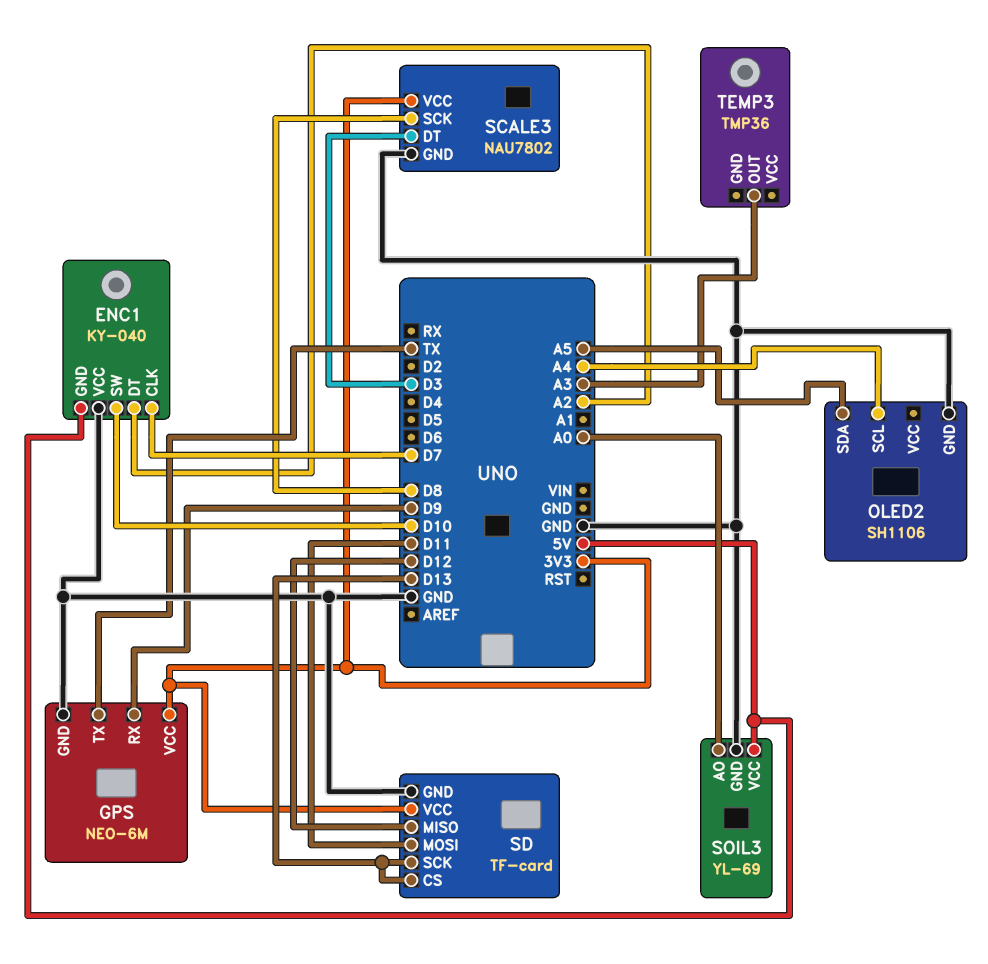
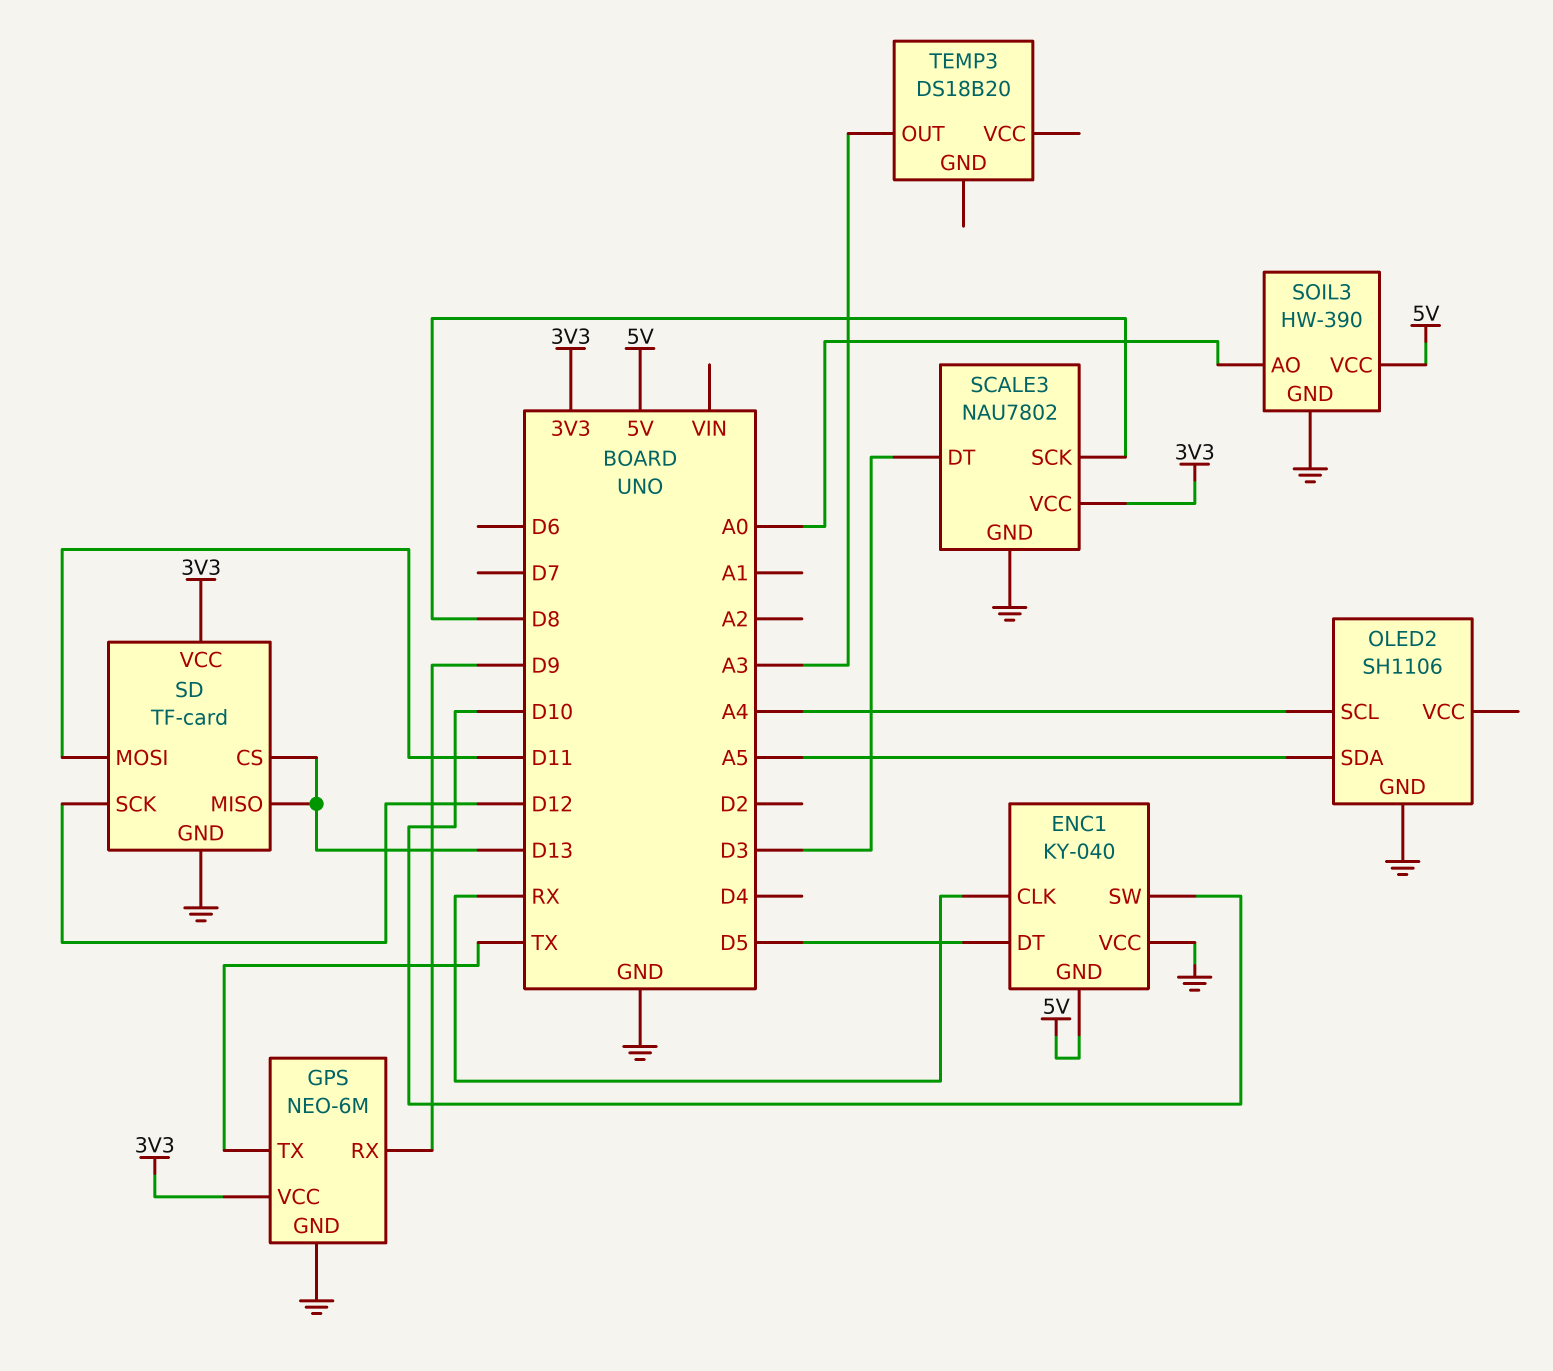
ENC1 pin CLK: D7 -> RX
ENC1 pin DT: A2 -> D5
SD pin MISO: D12 -> D13
SD pin SCK: D13 -> D12
SOIL3: YL-69 -> HW-390
TEMP3: TMP36 -> DS18B20

